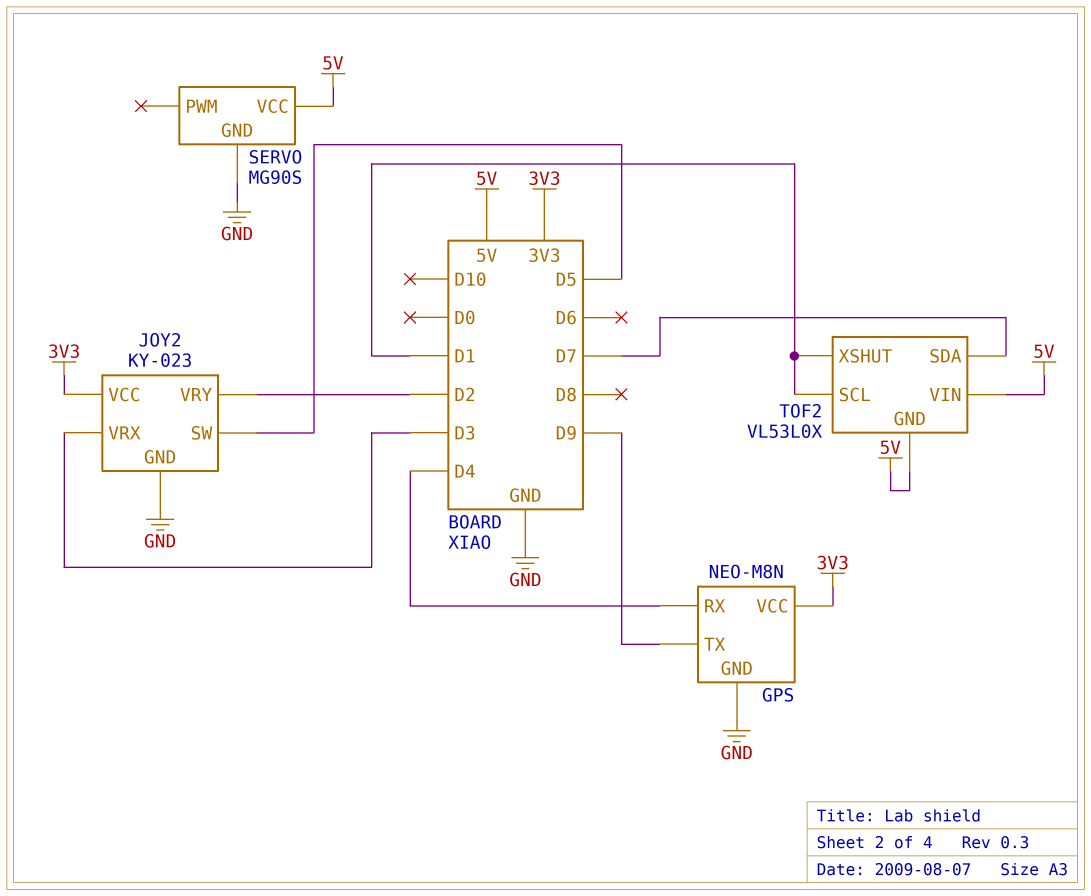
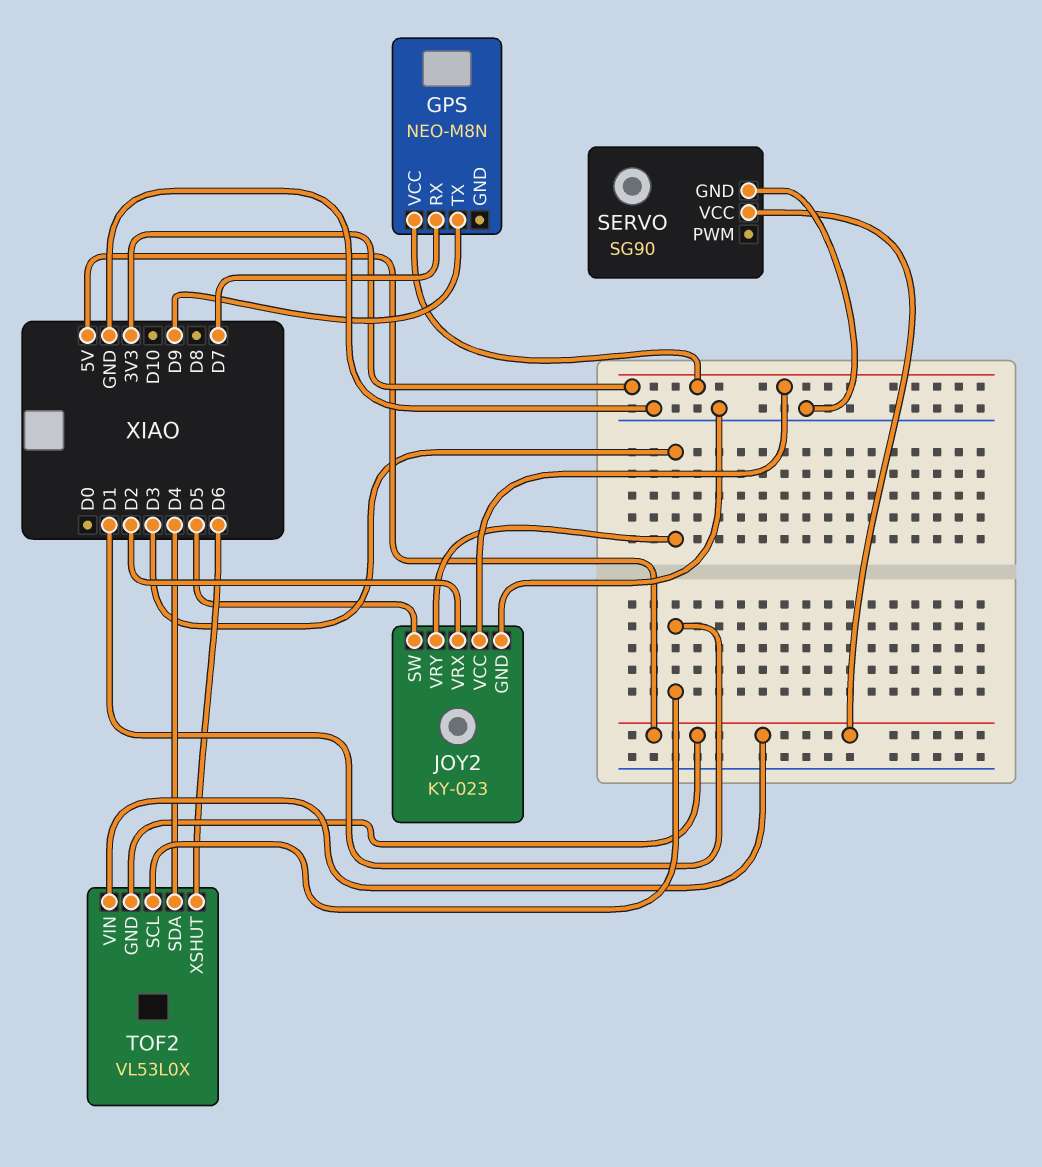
GPS pin GND: GND -> none
GPS pin RX: D4 -> D7
JOY2 pin VRX: D3 -> D2
JOY2 pin VRY: D2 -> D3
SERVO: MG90S -> SG90
TOF2 pin SDA: D7 -> D4
TOF2 pin XSHUT: D1 -> D6

